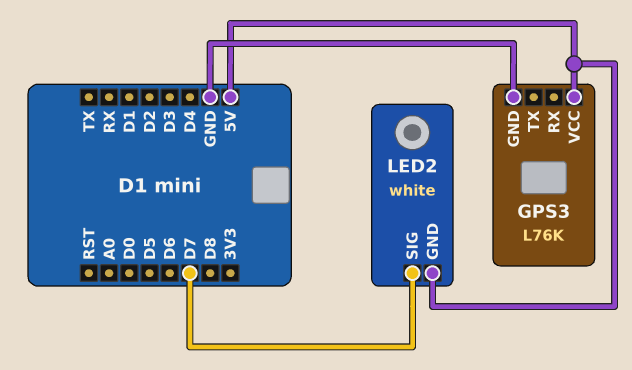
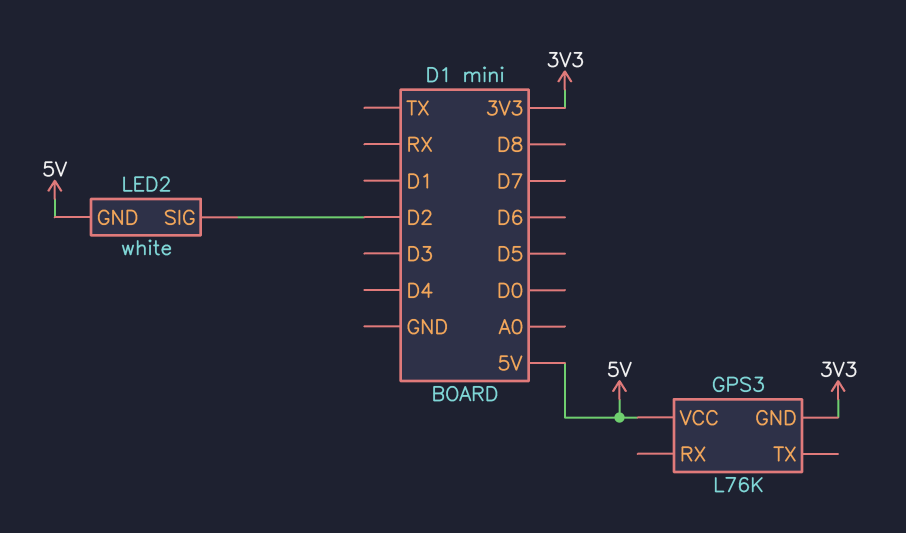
GPS3 pin GND: GND -> 3V3
LED2 pin SIG: D7 -> D2

